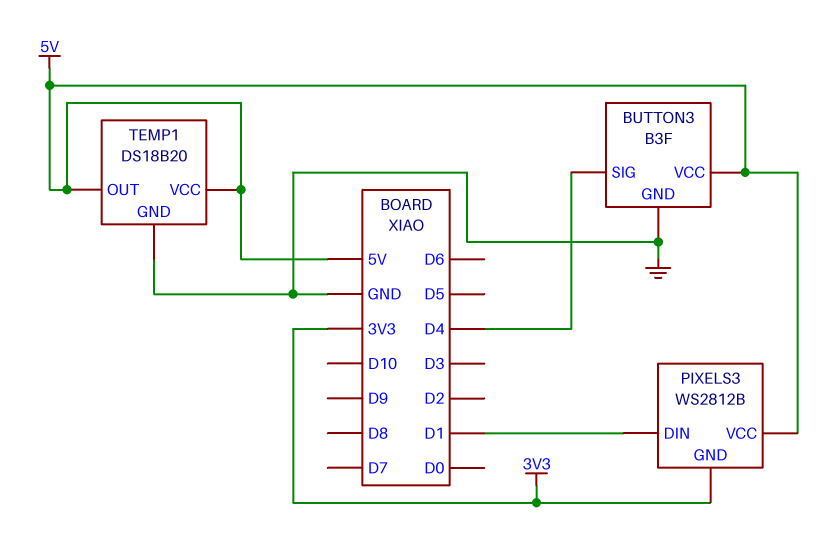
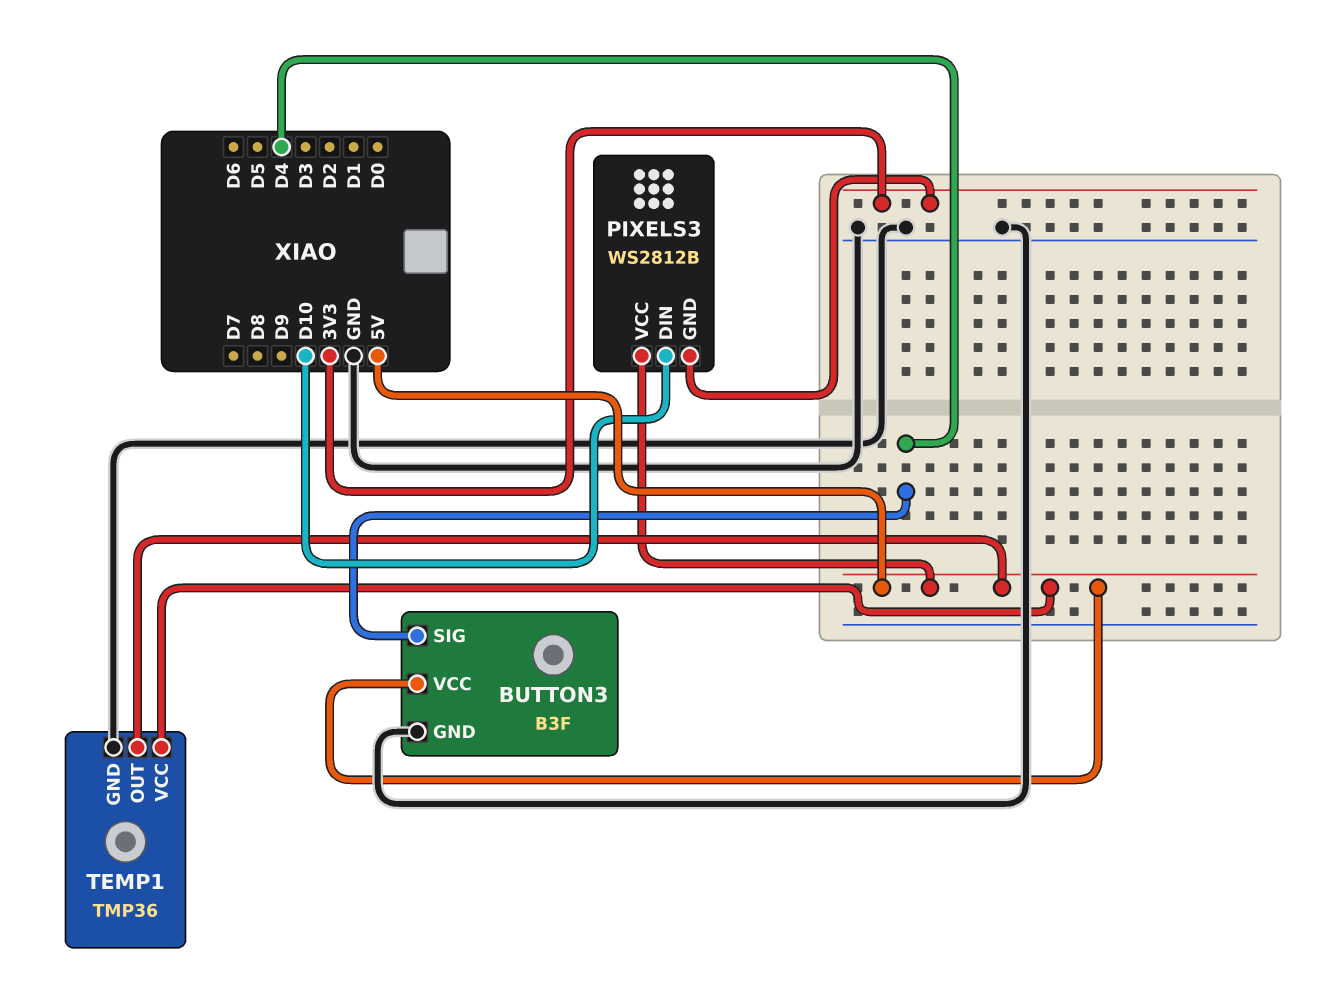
PIXELS3 pin DIN: D1 -> D10
TEMP1: DS18B20 -> TMP36

